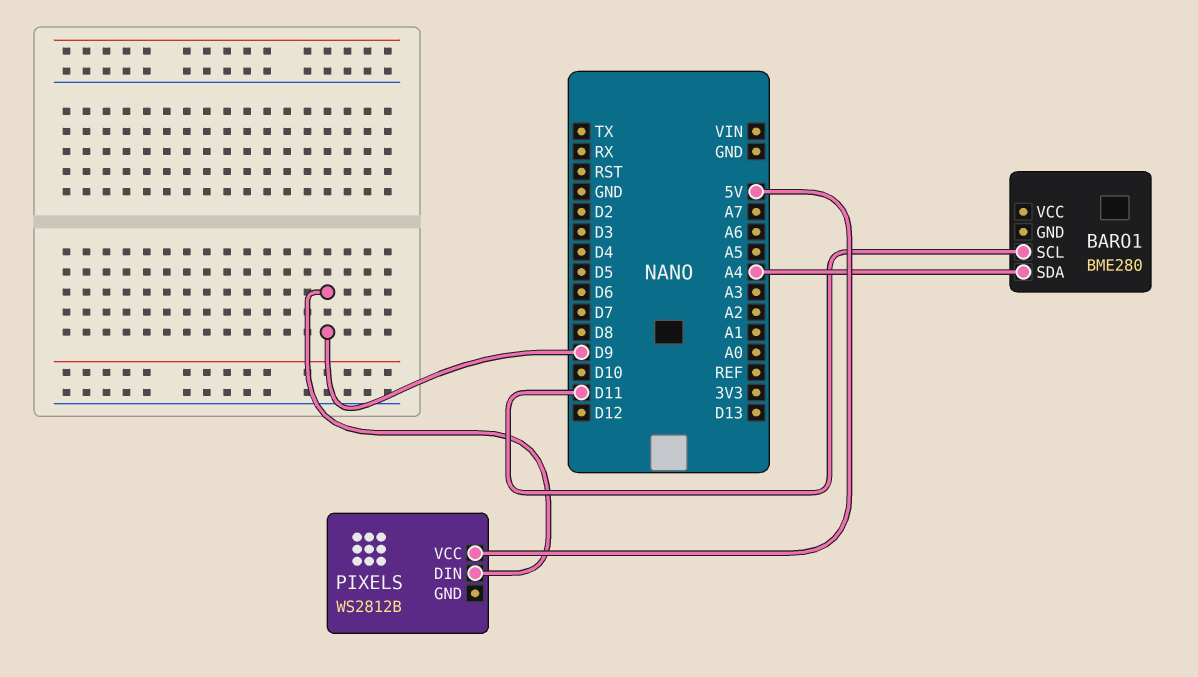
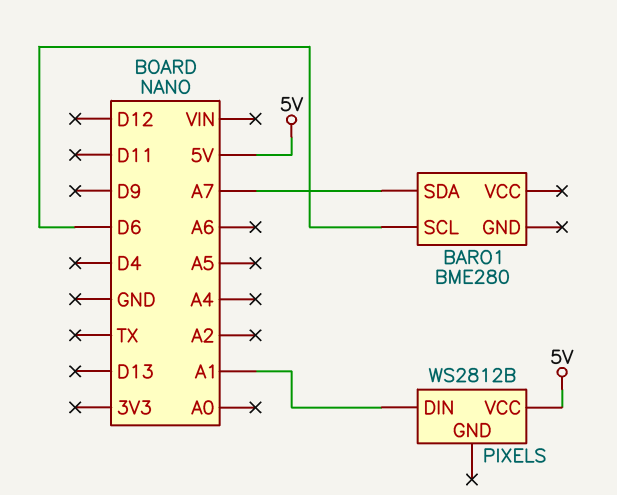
BARO1 pin SCL: D11 -> D6
BARO1 pin SDA: A4 -> A7
PIXELS pin DIN: D9 -> A1

